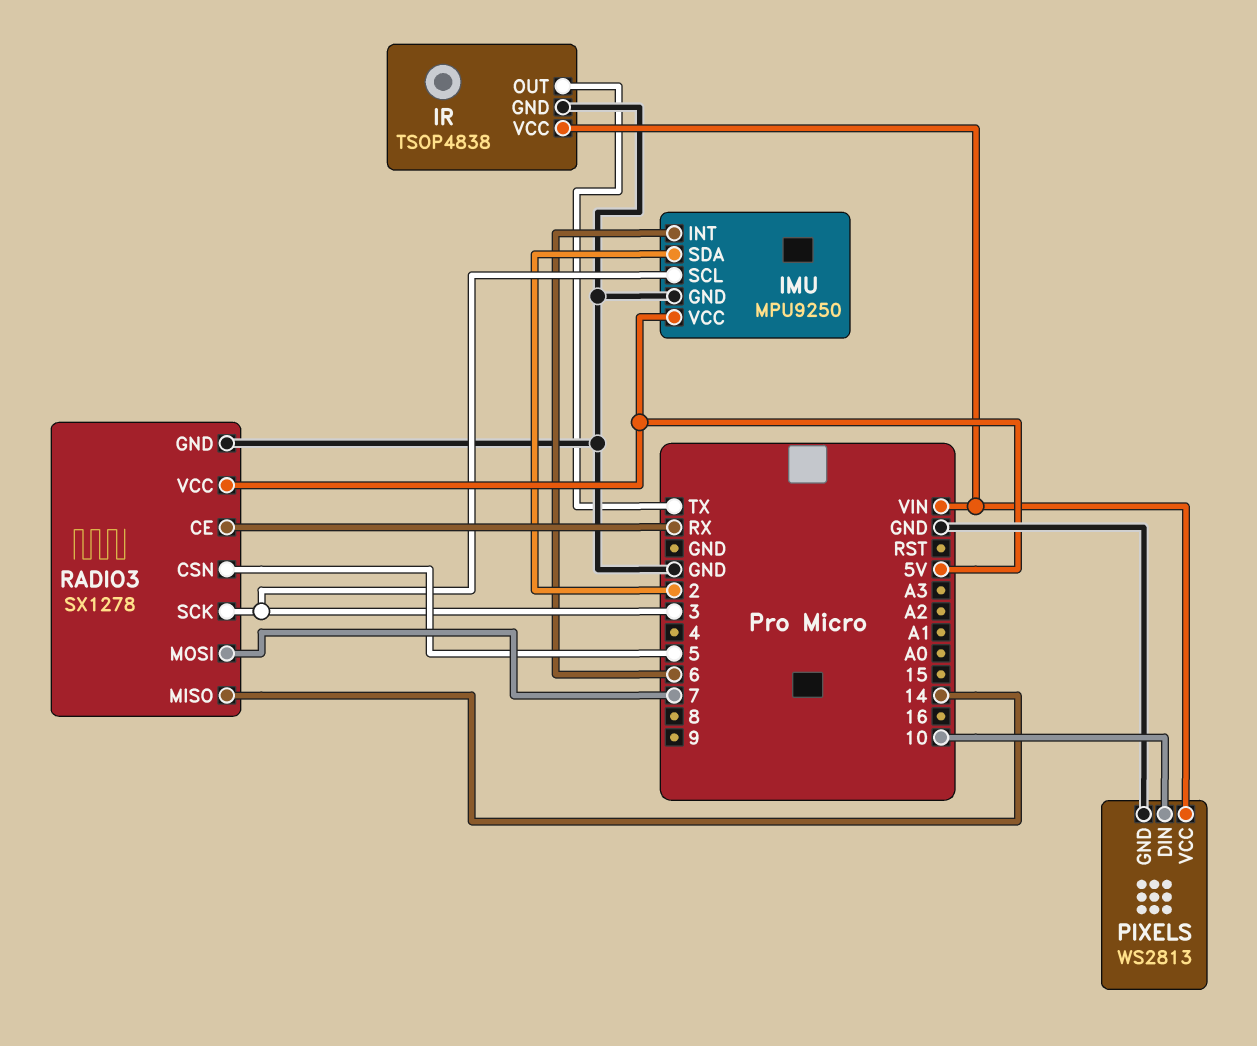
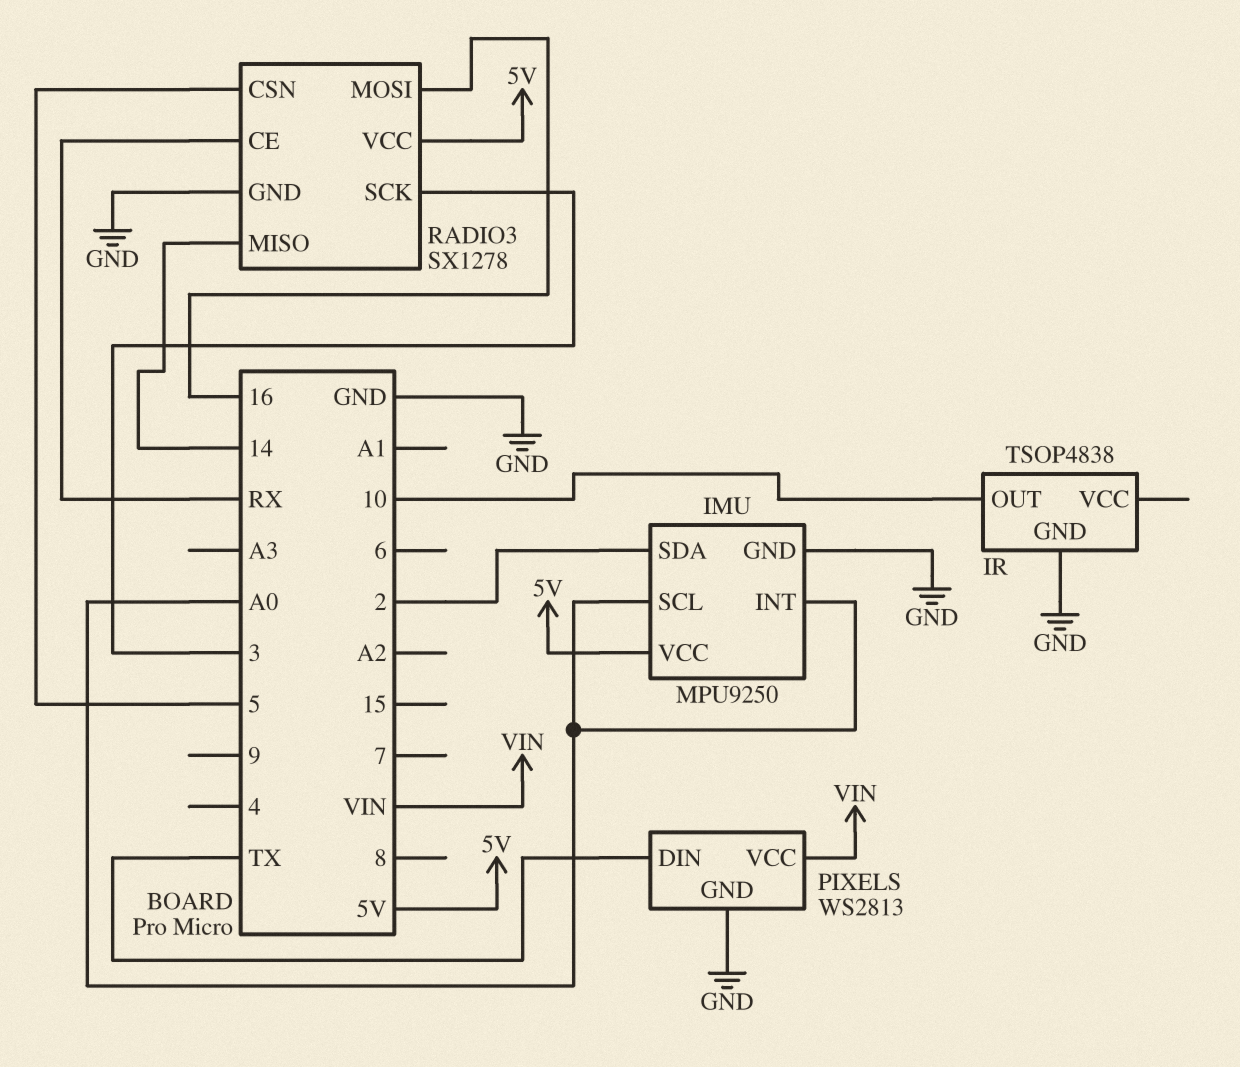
IMU pin INT: 6 -> A0
IMU pin SCL: 3 -> A0
IR pin OUT: TX -> 10
IR pin VCC: VIN -> none
PIXELS pin DIN: 10 -> TX
RADIO3 pin MOSI: 7 -> 16

